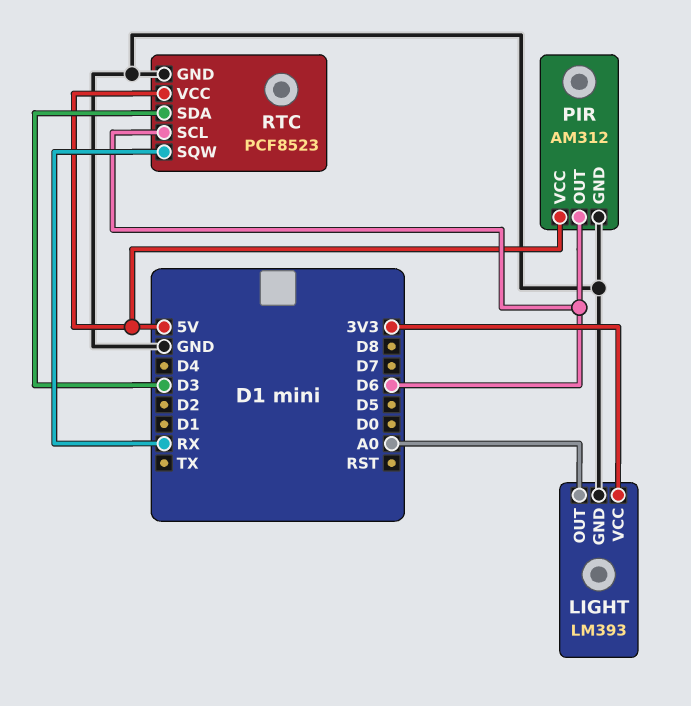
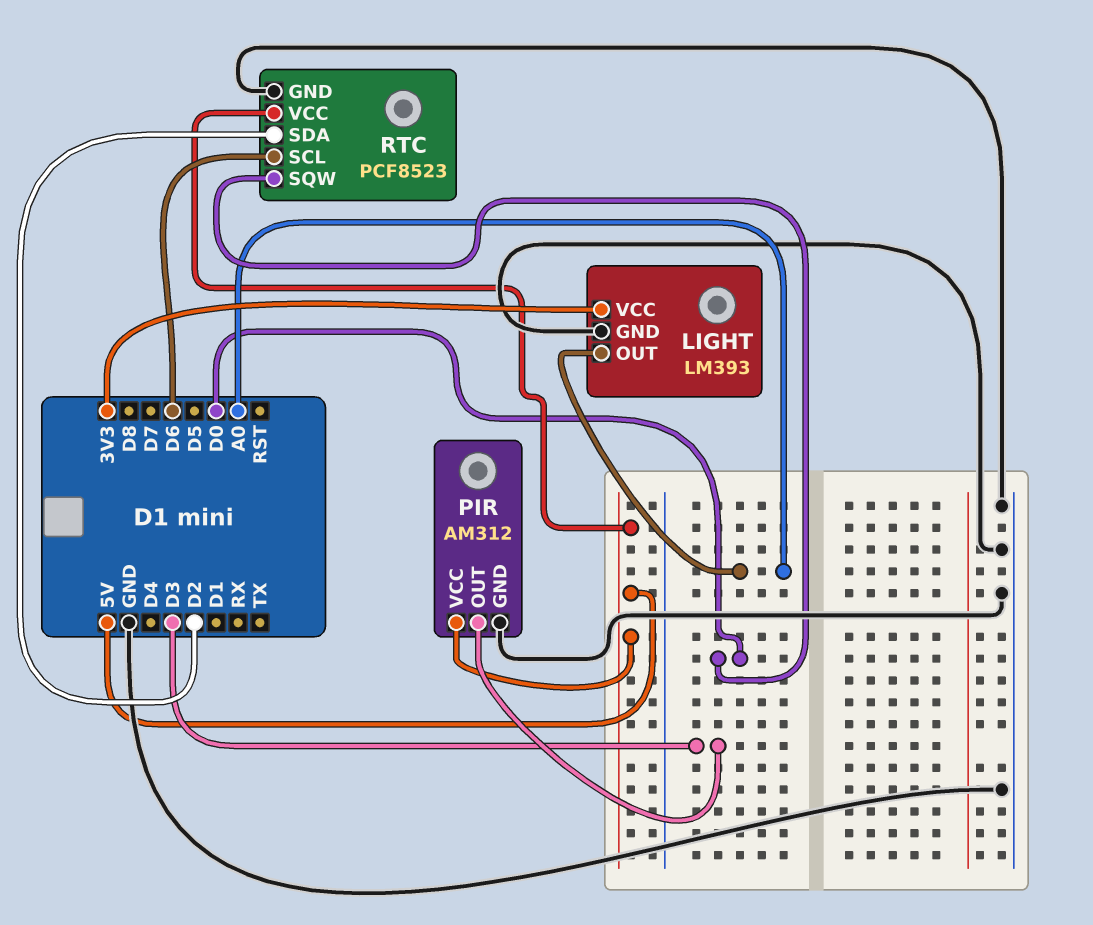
PIR pin OUT: D6 -> D3
RTC pin SDA: D3 -> D2
RTC pin SQW: RX -> D0

